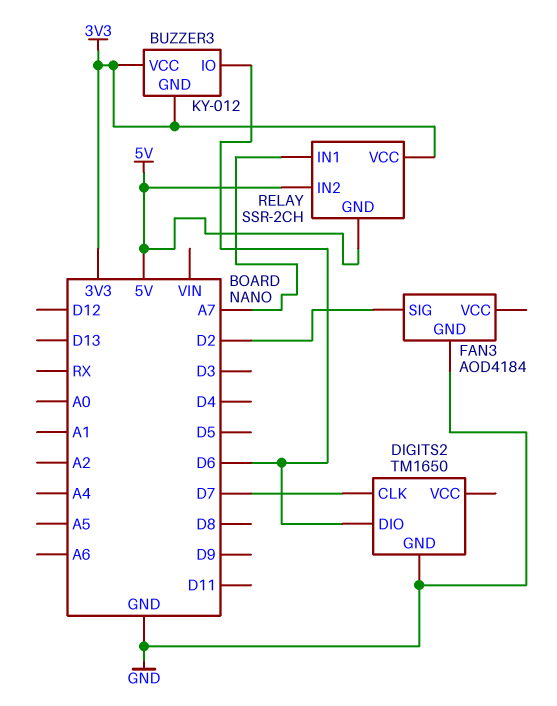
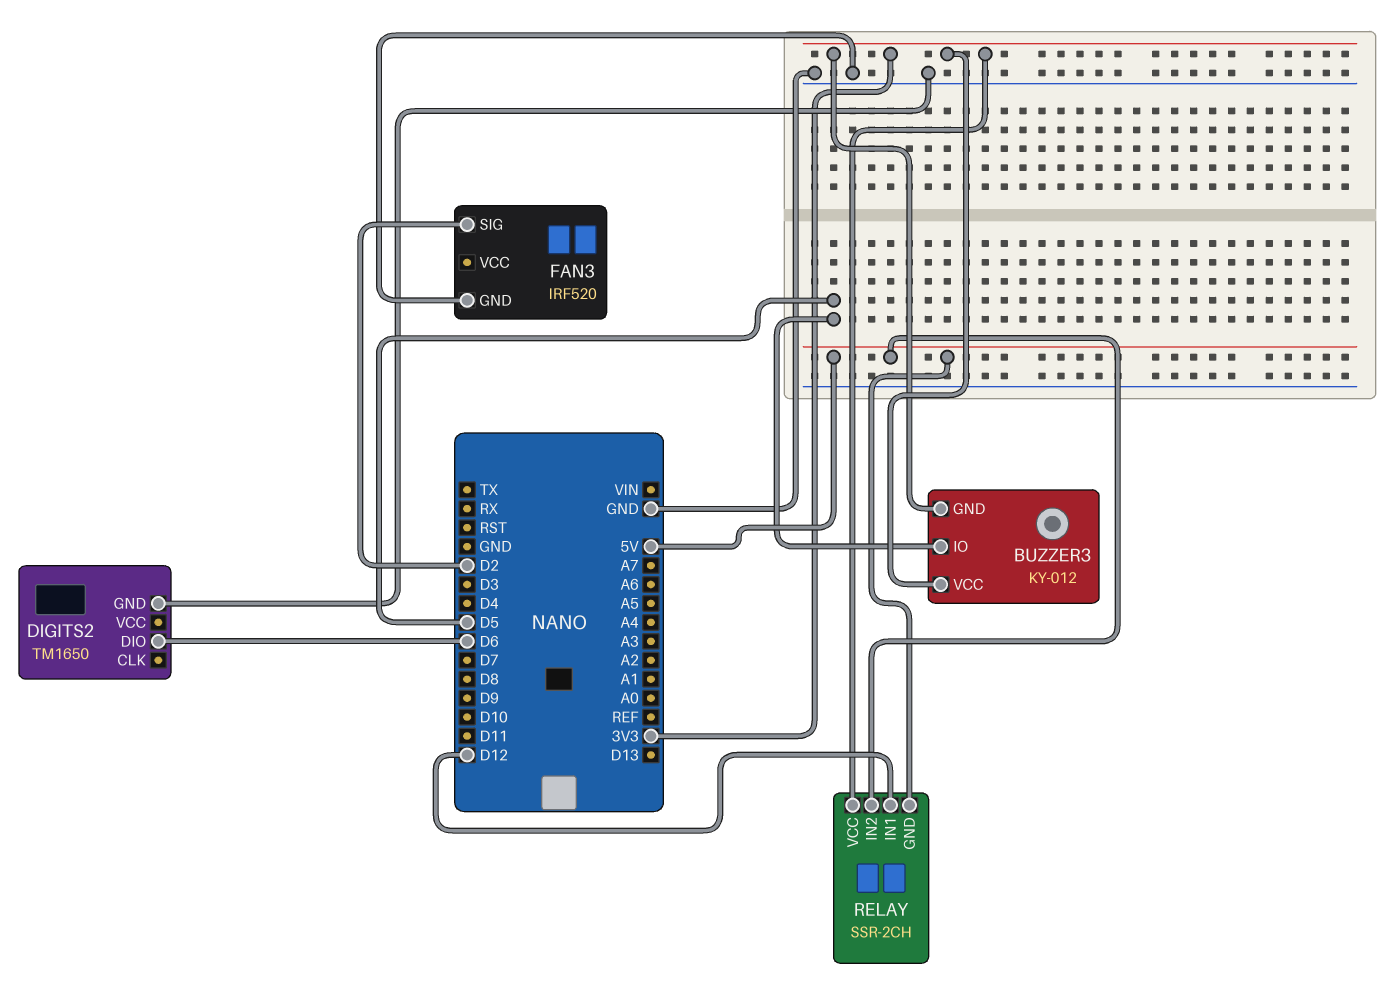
BUZZER3 pin IO: D6 -> D5
DIGITS2 pin CLK: D7 -> none
FAN3: AOD4184 -> IRF520
RELAY pin IN1: A7 -> D12

